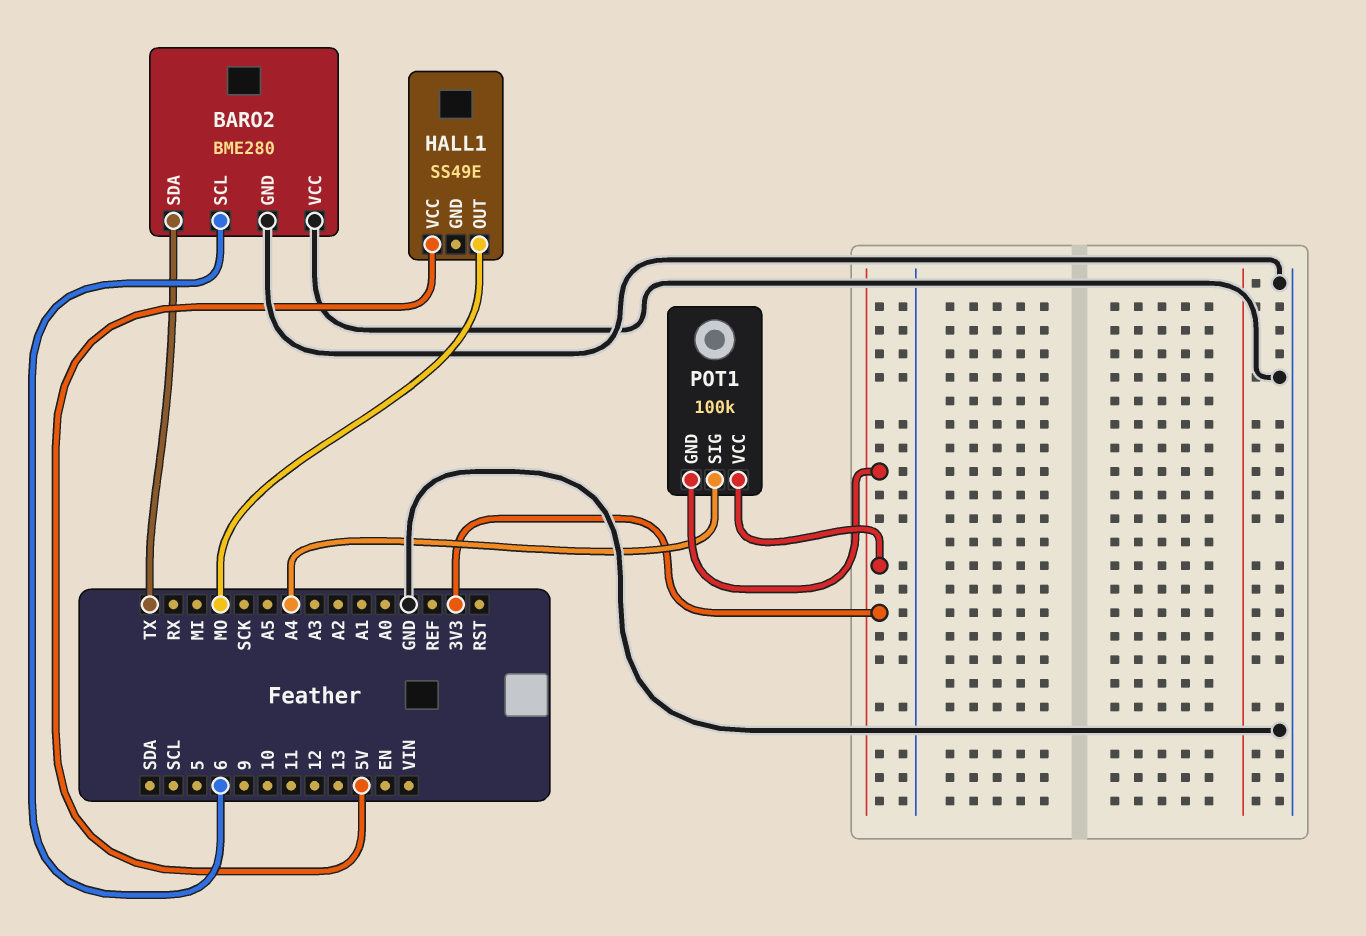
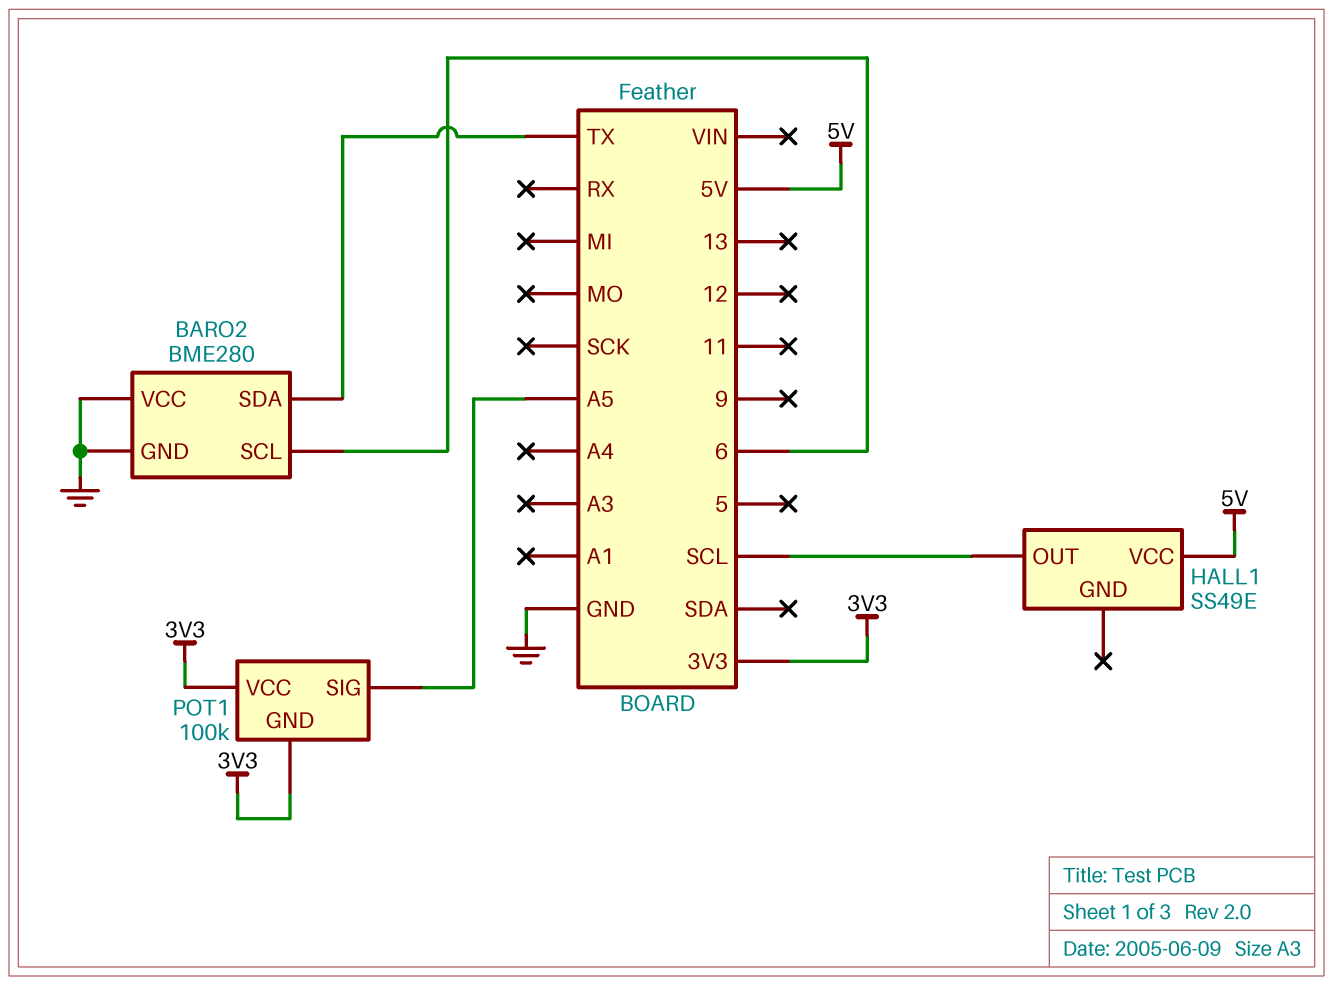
HALL1 pin OUT: MO -> SCL
POT1 pin SIG: A4 -> A5

